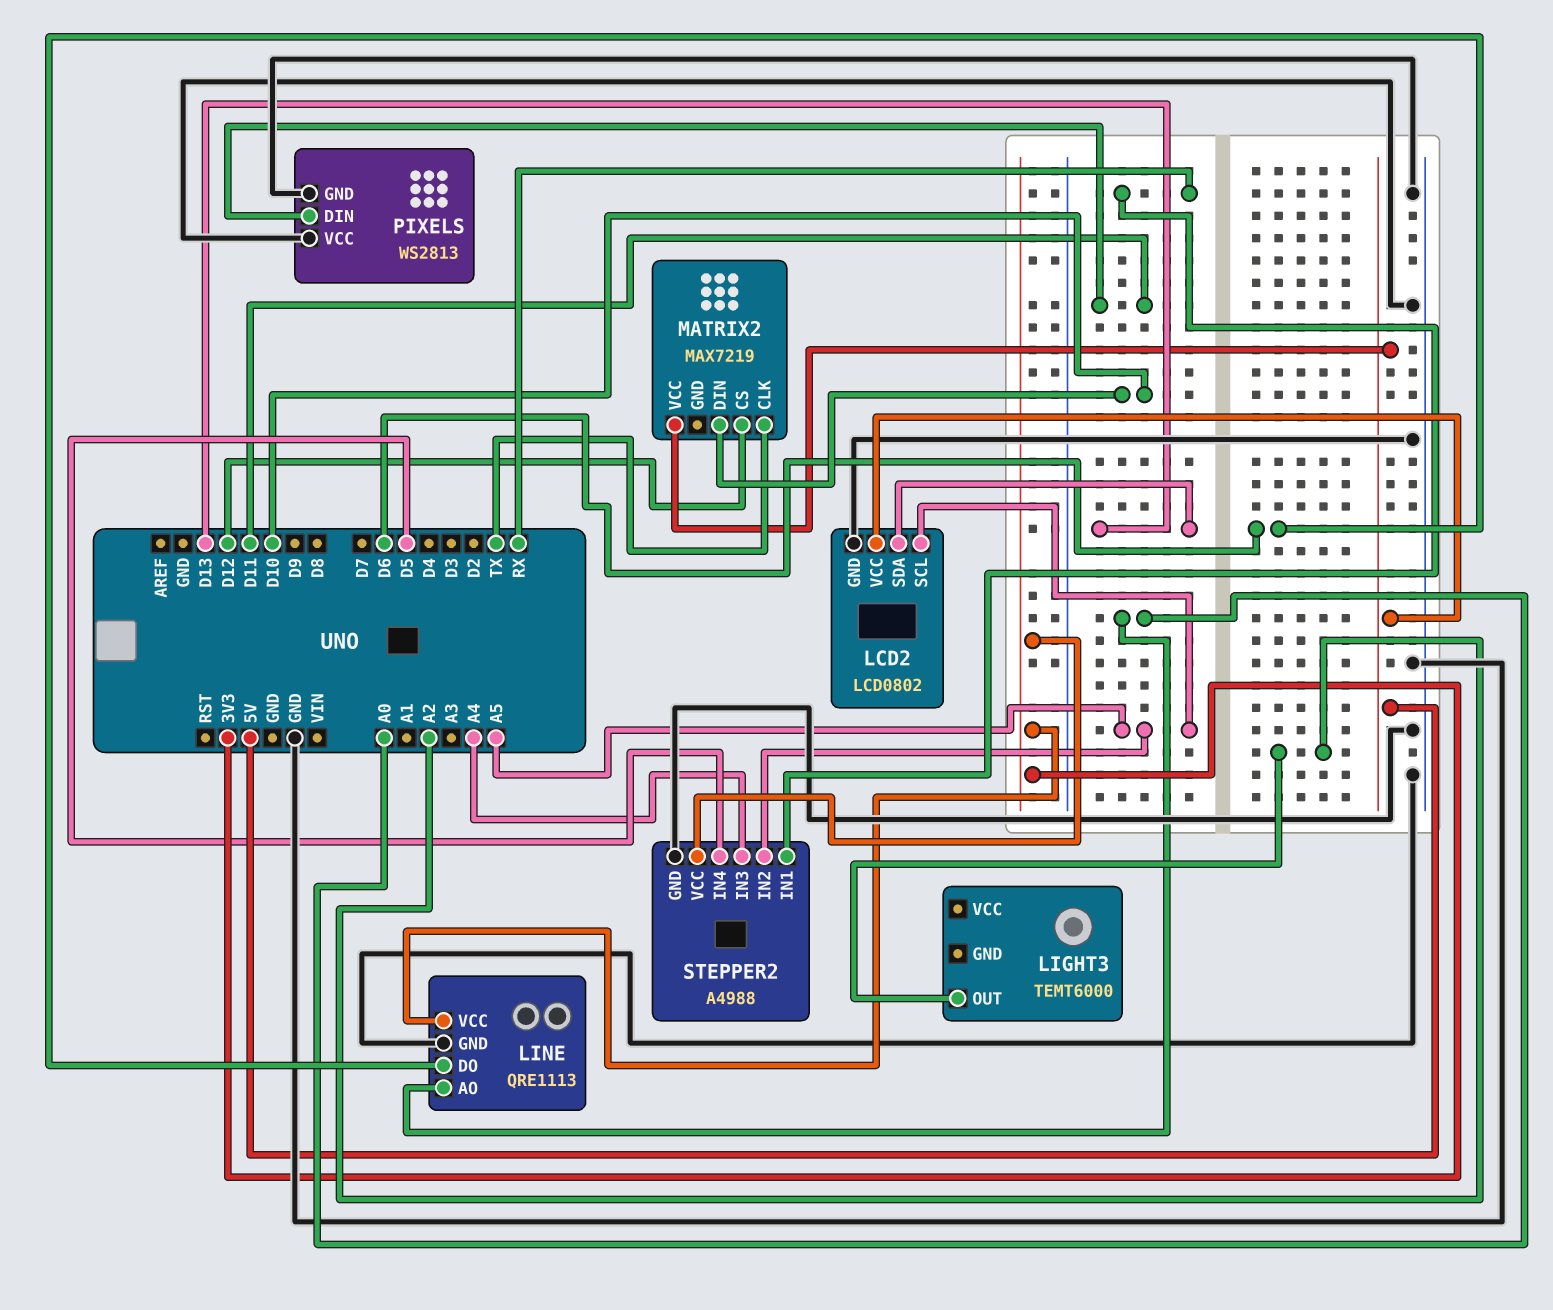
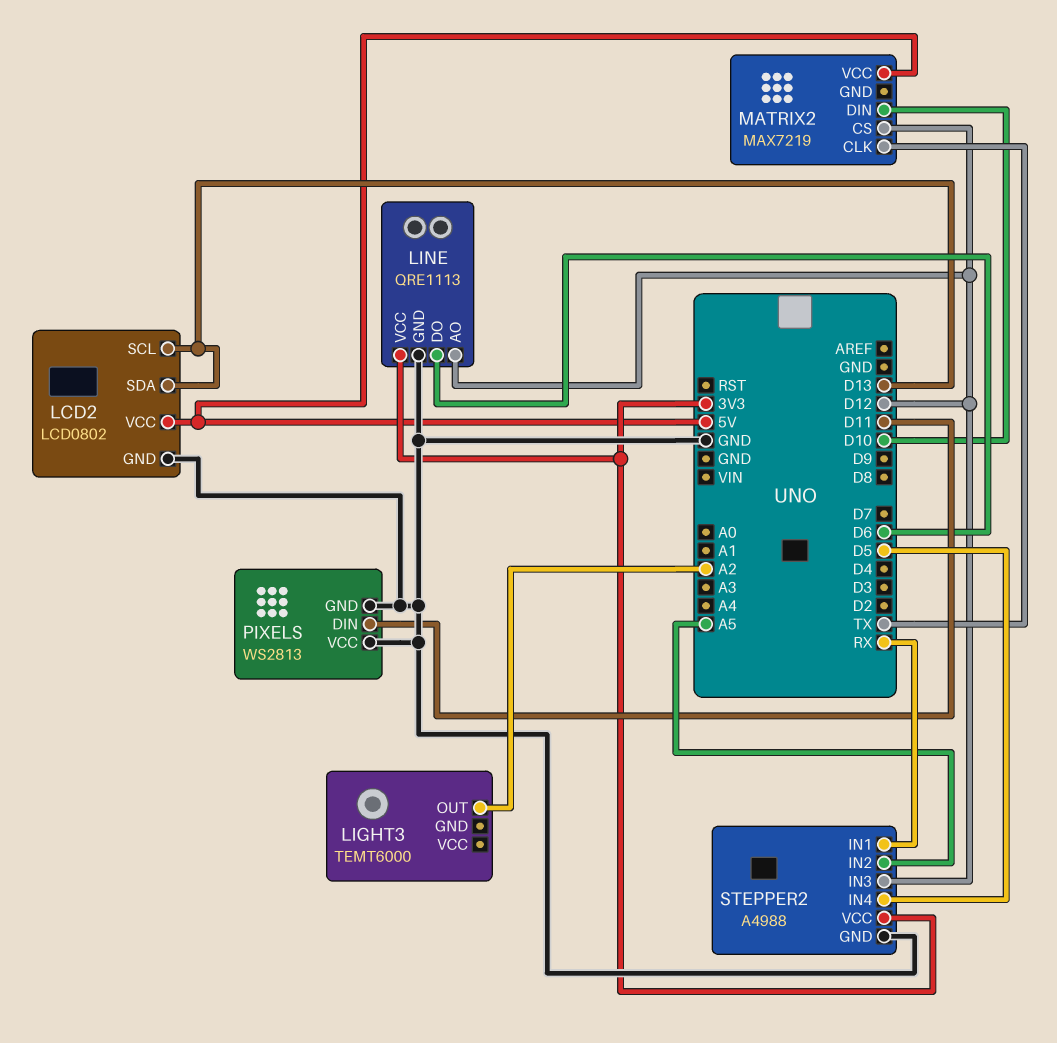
LCD2 pin SCL: A5 -> D13
LINE pin AO: A0 -> D12
STEPPER2 pin IN3: A4 -> D12

